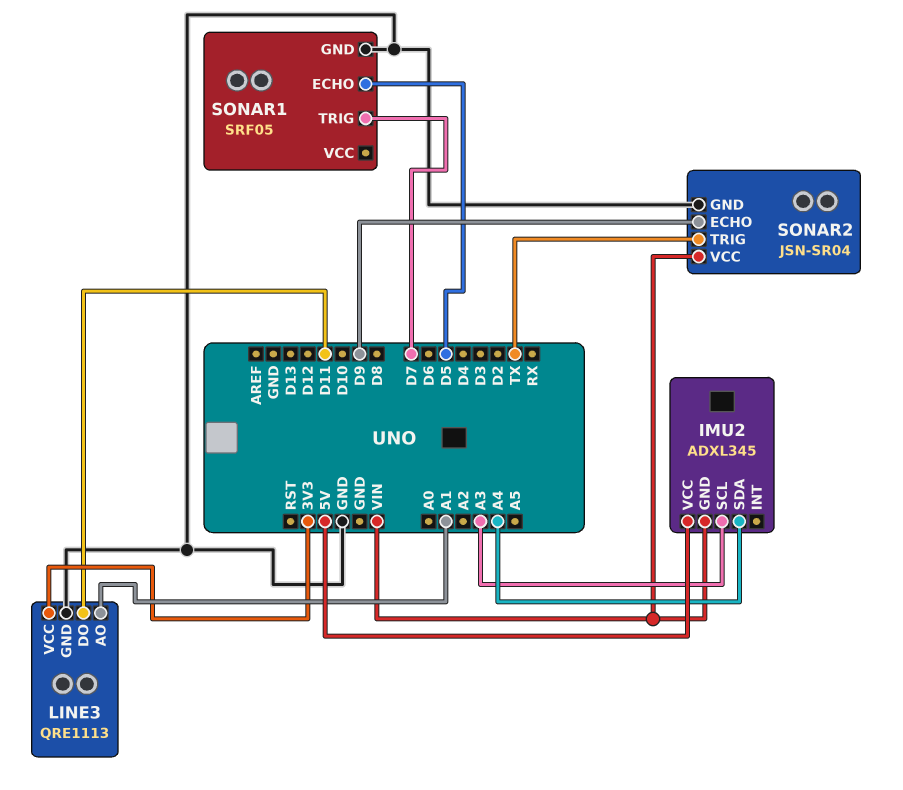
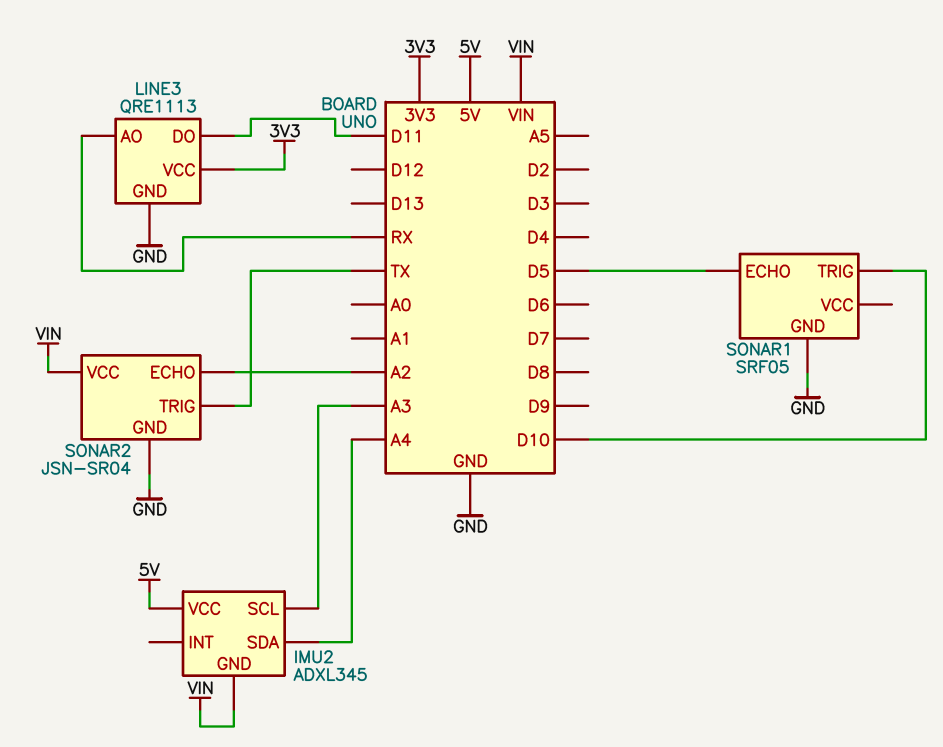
LINE3 pin AO: A1 -> RX
SONAR1 pin TRIG: D7 -> D10
SONAR2 pin ECHO: D9 -> A2

